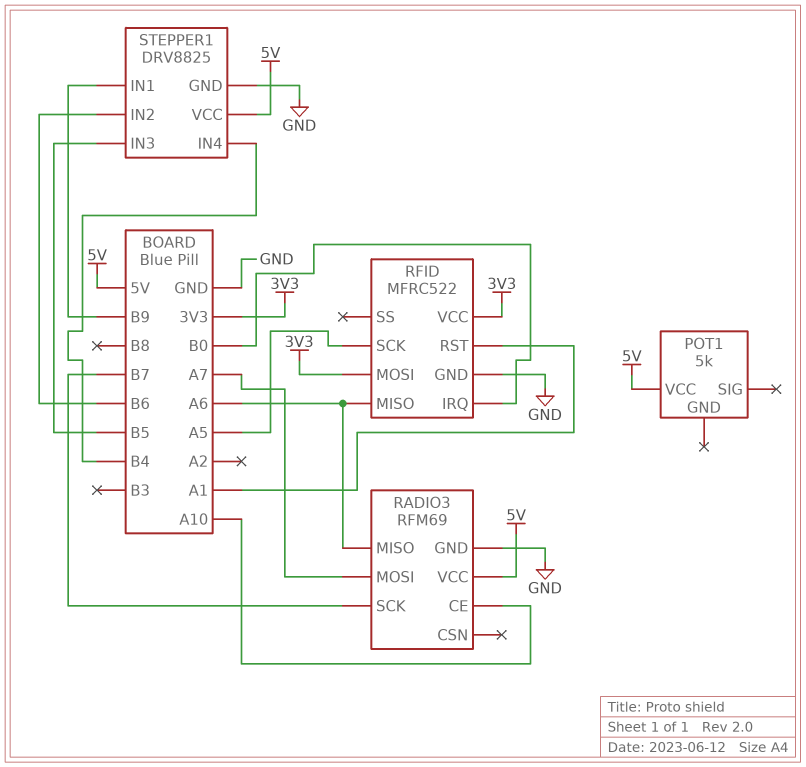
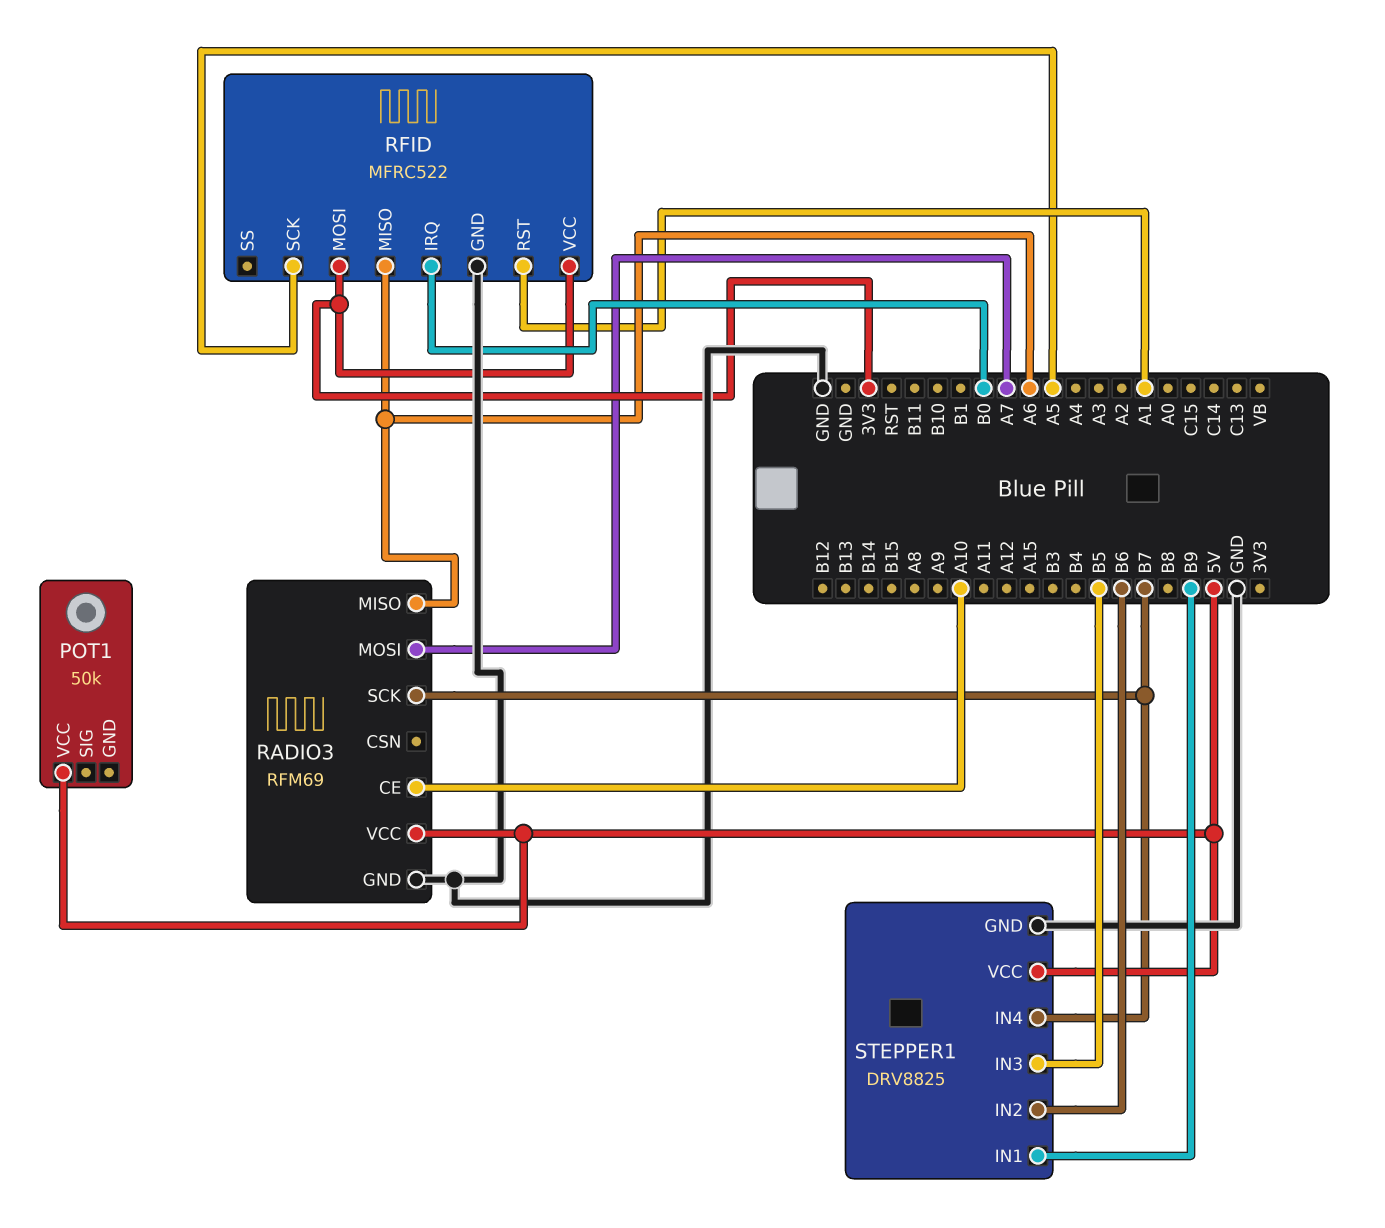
POT1: 5k -> 50k
STEPPER1 pin IN4: B4 -> B7

